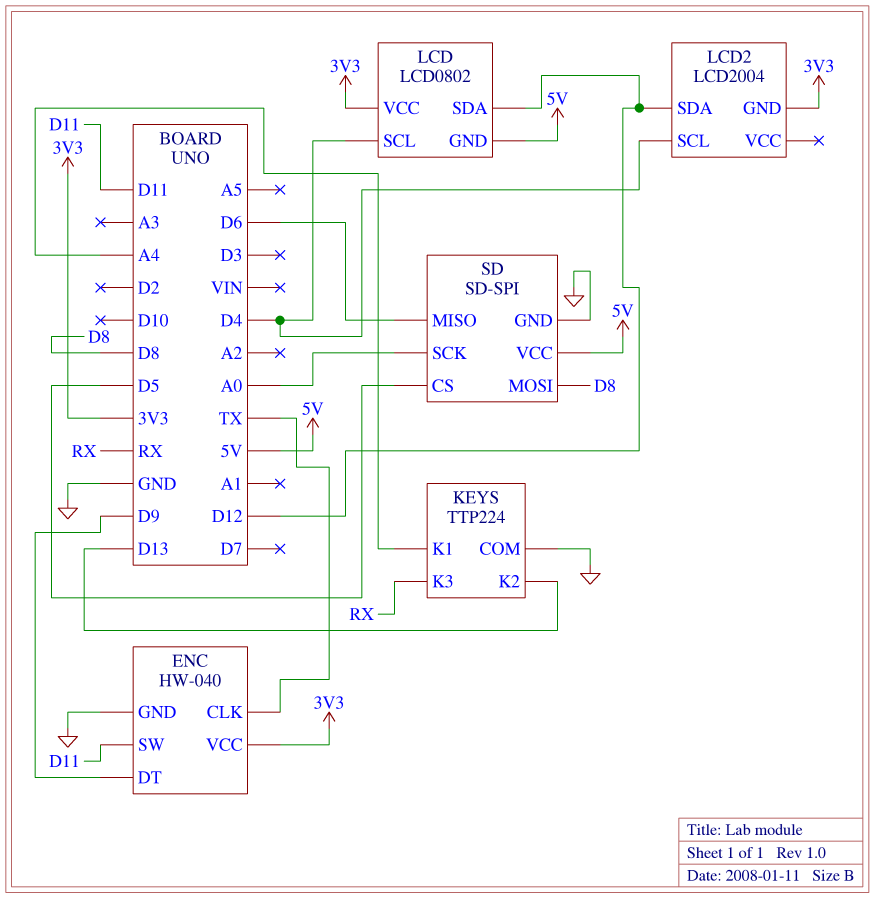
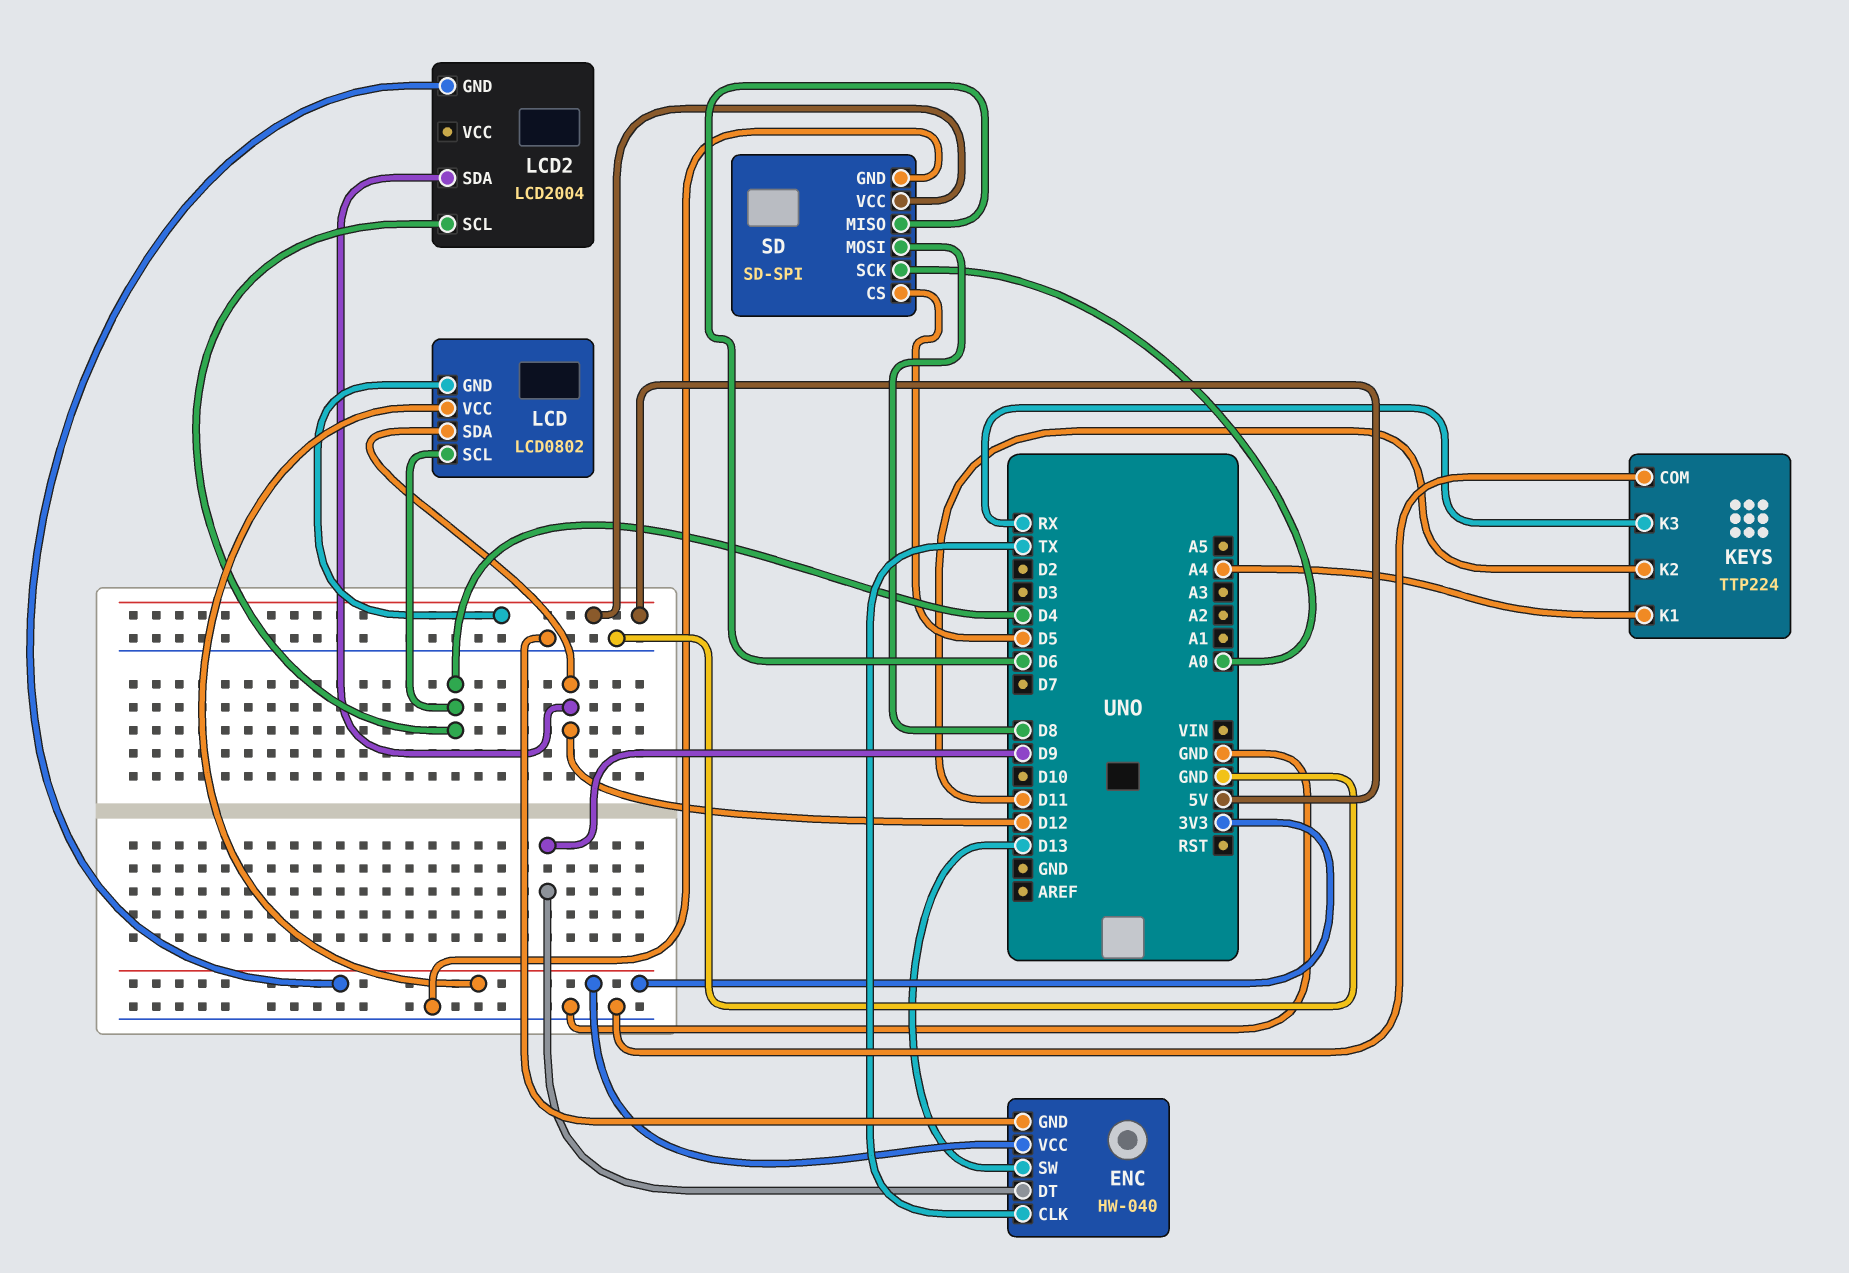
ENC pin SW: D11 -> D13
KEYS pin K2: D13 -> D11

